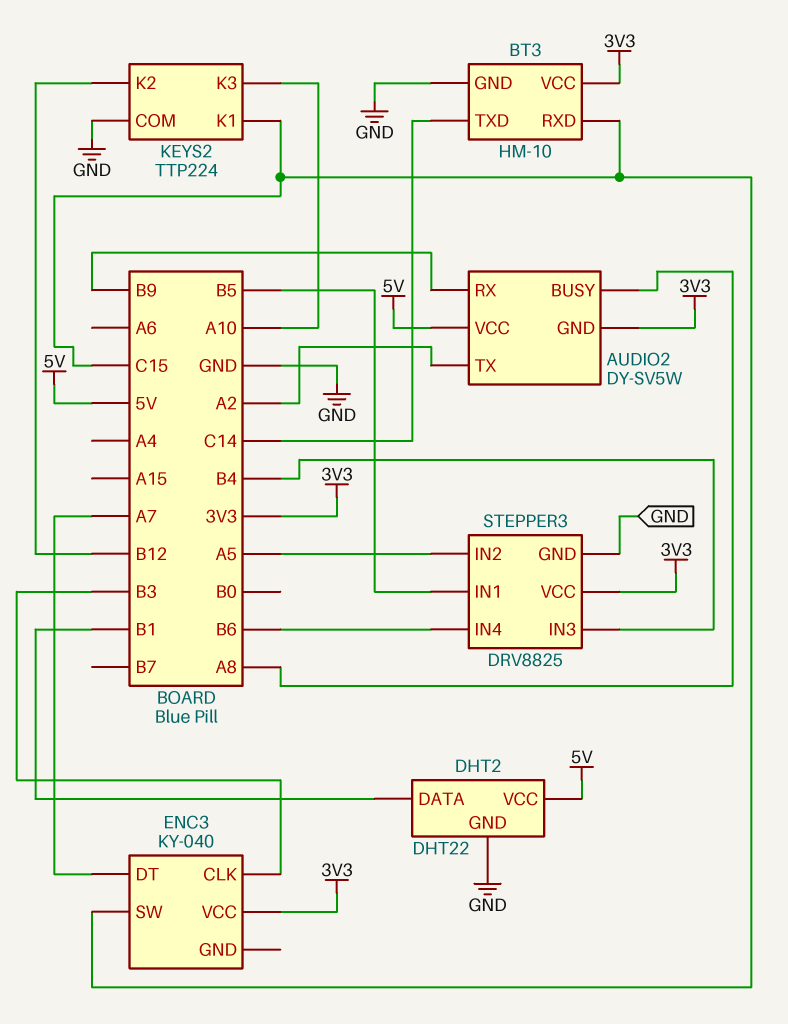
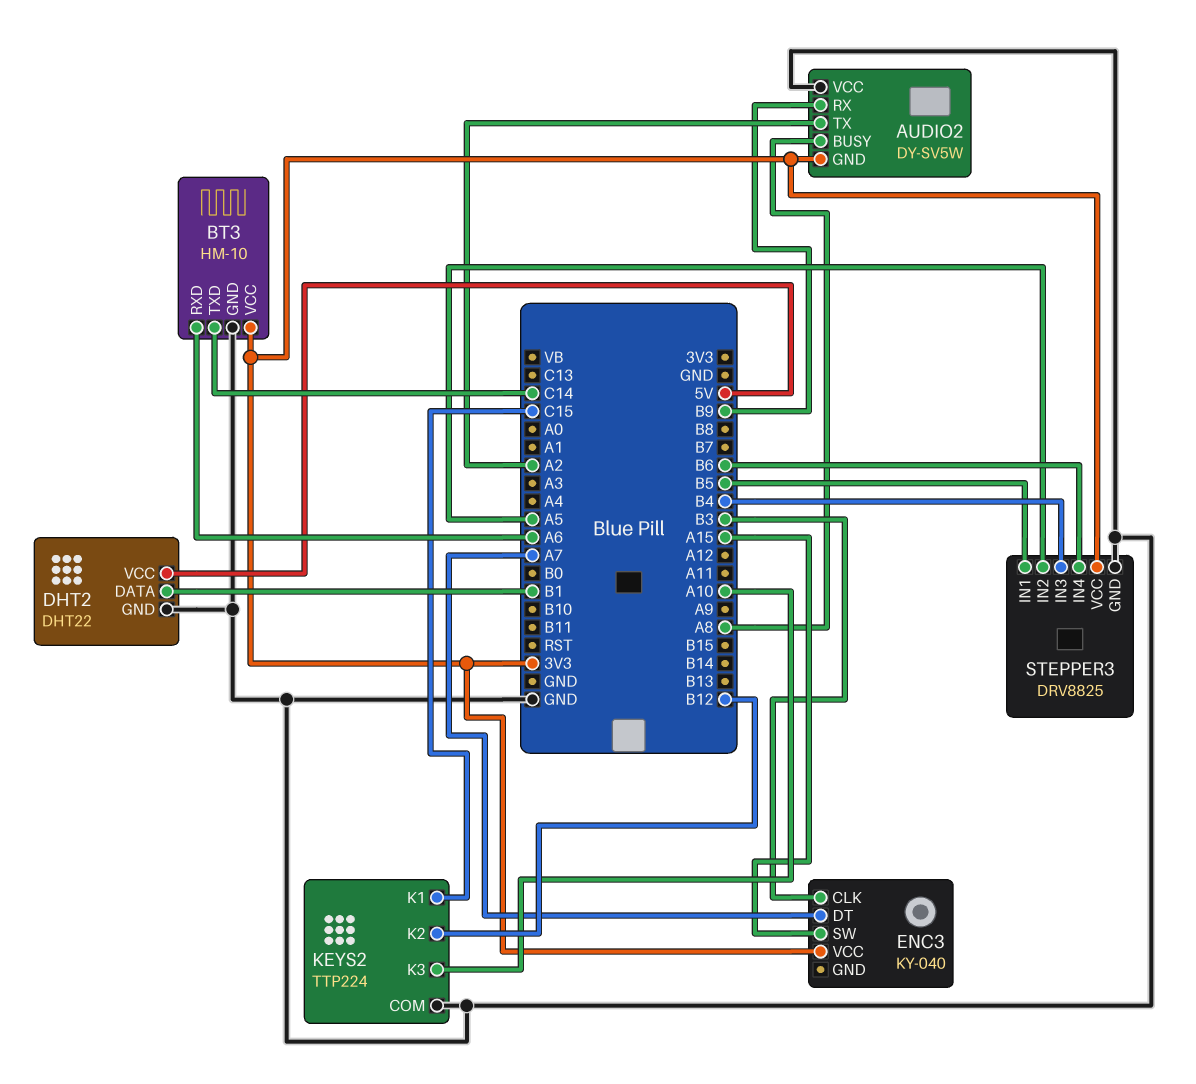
AUDIO2 pin VCC: 5V -> GND
BT3 pin RXD: C15 -> A6
ENC3 pin SW: C15 -> A15

